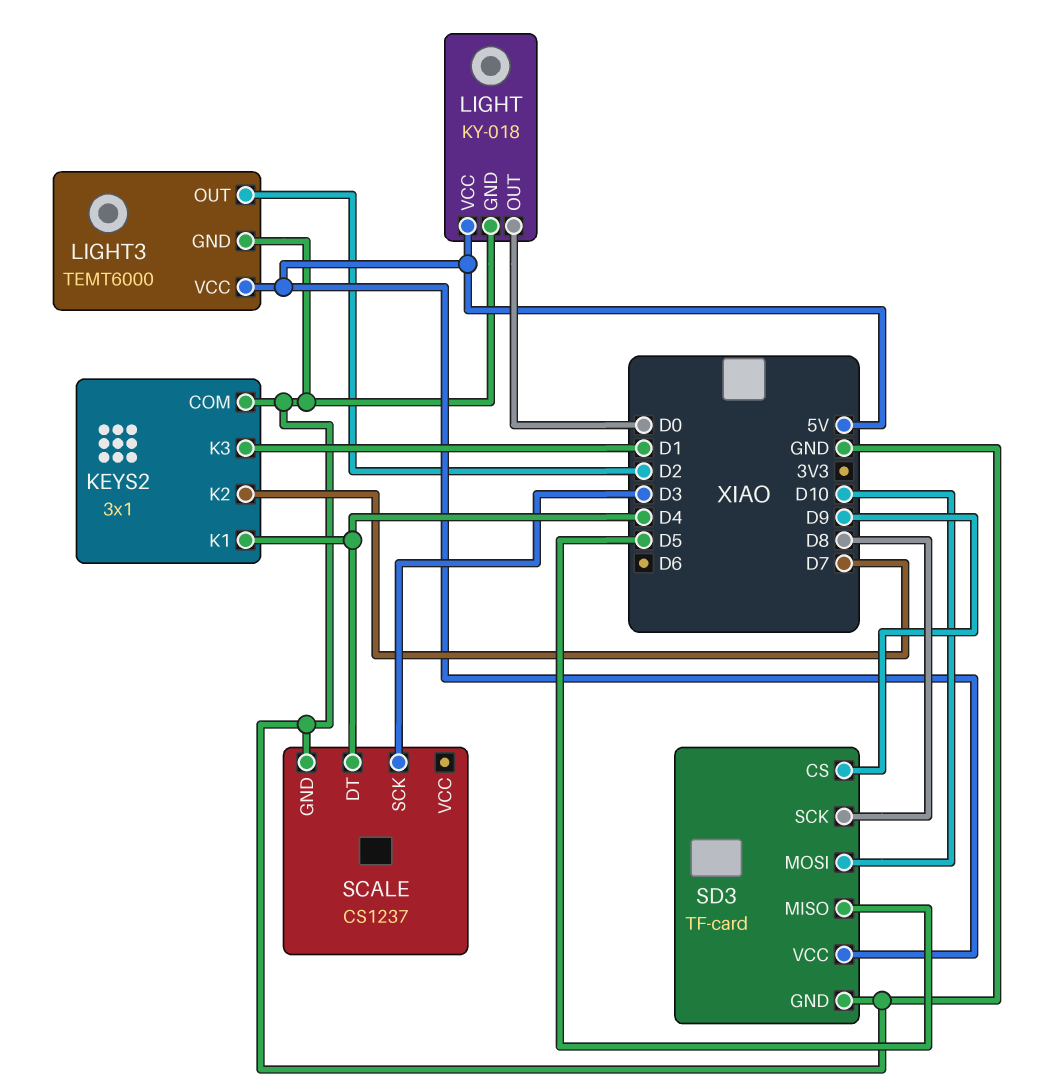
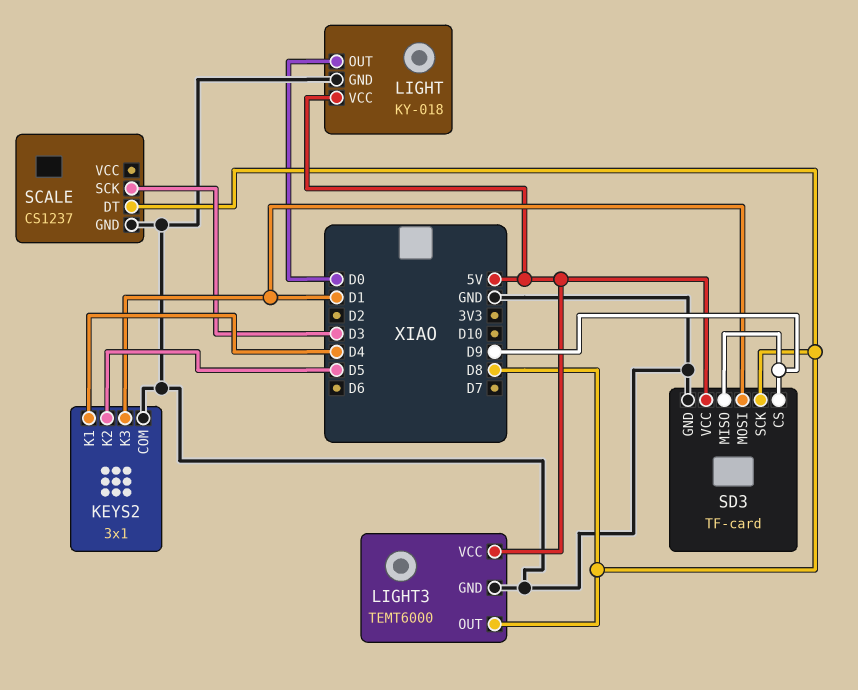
KEYS2 pin K2: D7 -> D5
LIGHT3 pin OUT: D2 -> D8
SCALE pin DT: D4 -> D8
SD3 pin MISO: D5 -> D9
SD3 pin MOSI: D10 -> D1

